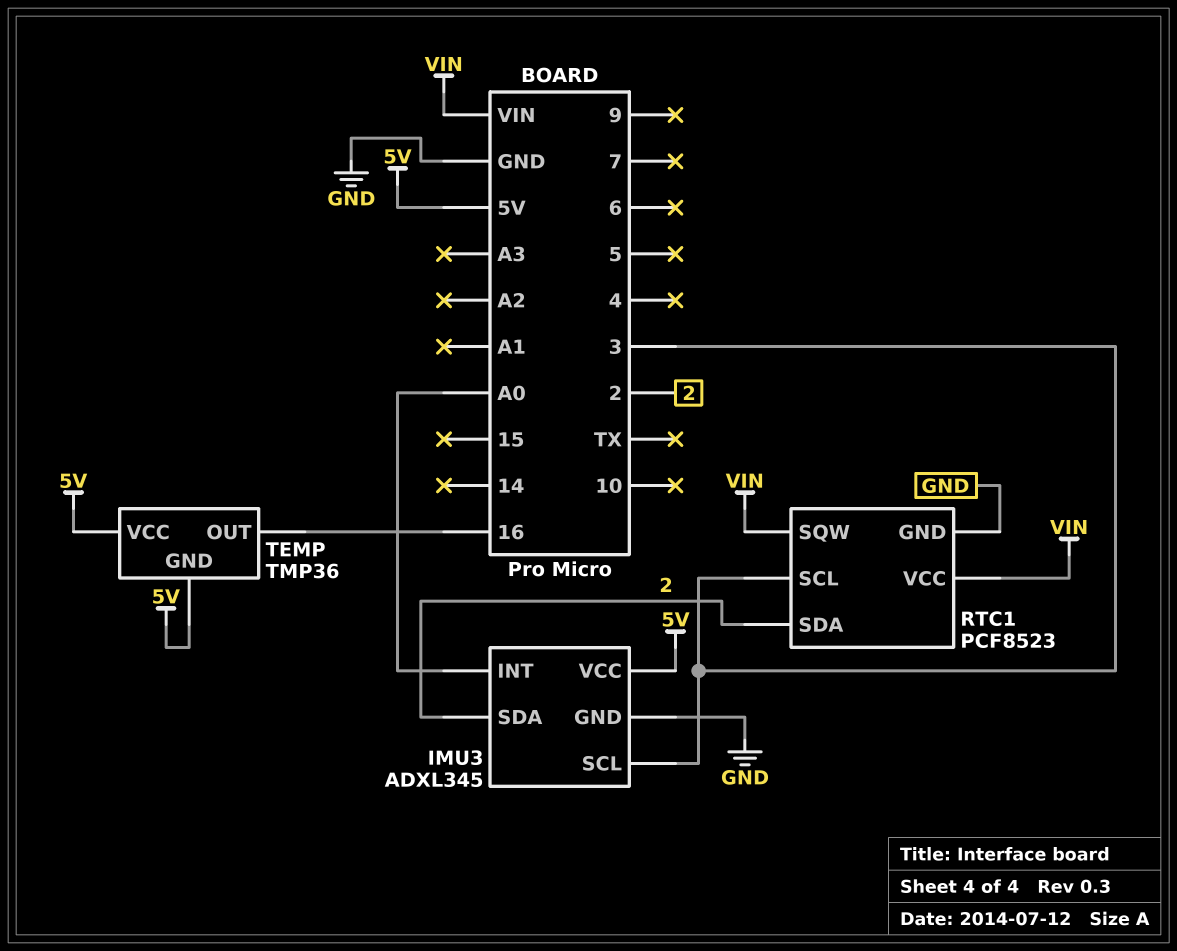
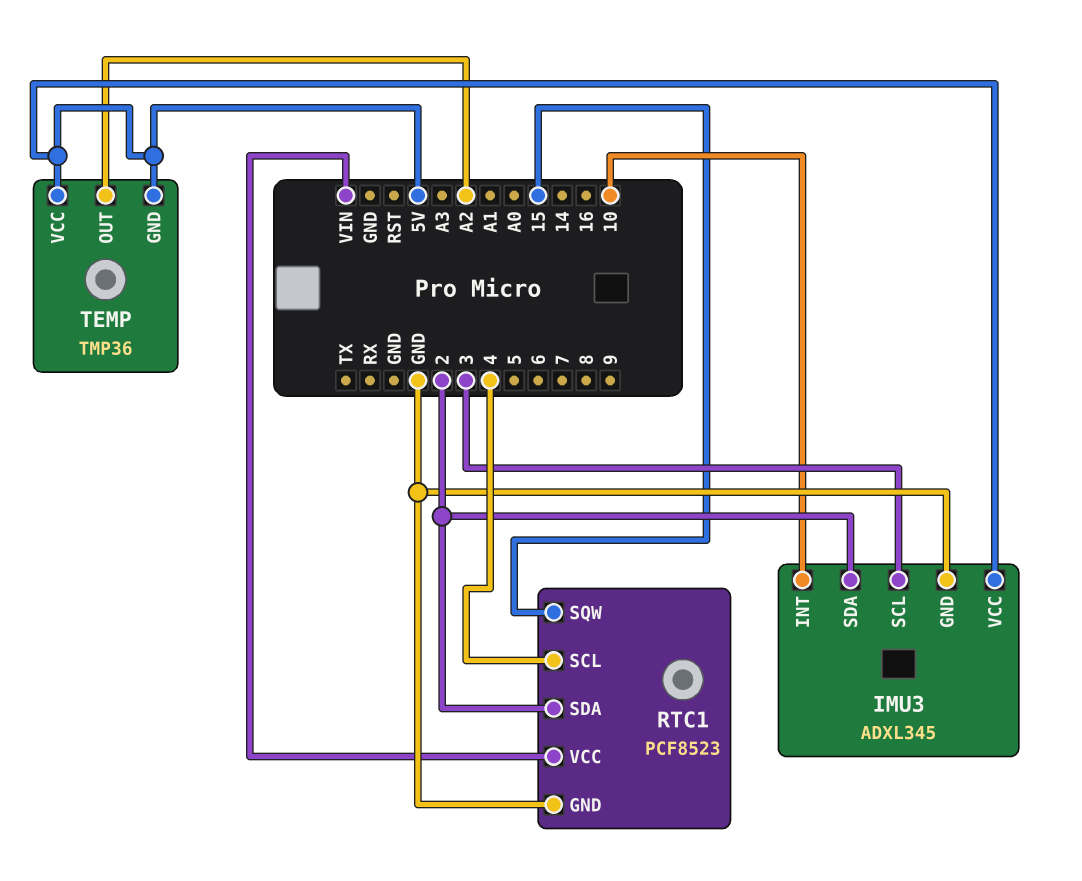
IMU3 pin INT: A0 -> 10
RTC1 pin SCL: 3 -> 4
RTC1 pin SQW: VIN -> 15
TEMP pin OUT: 16 -> A2

